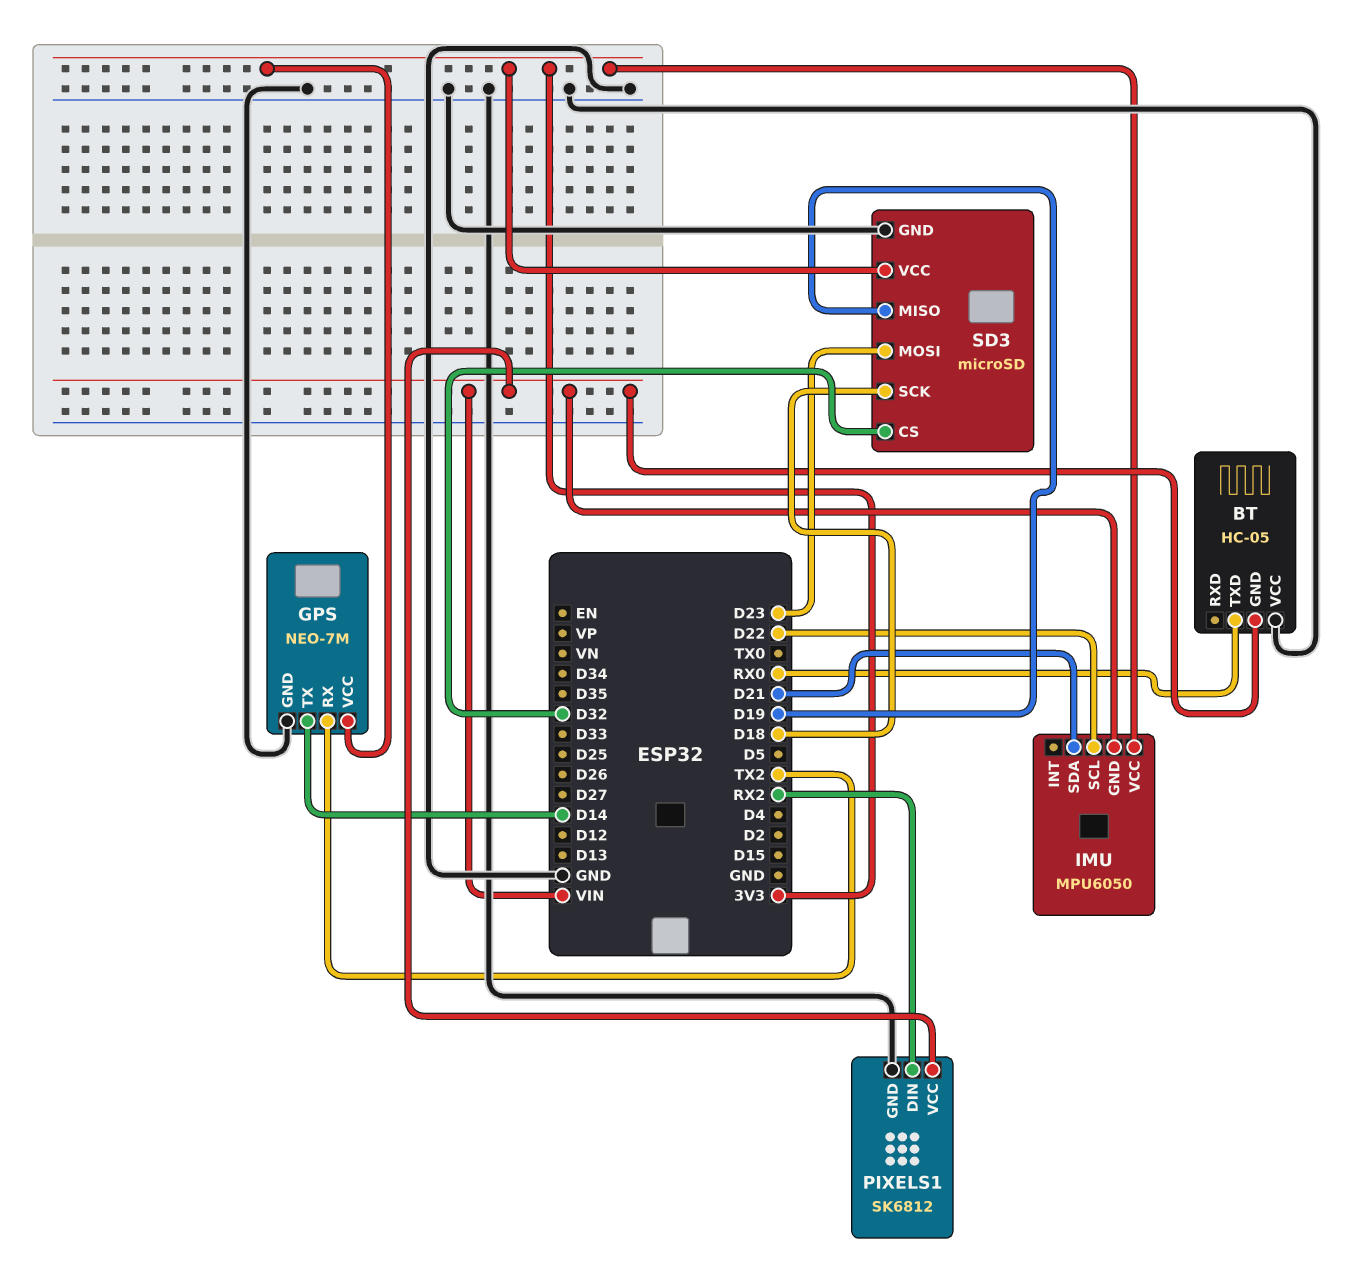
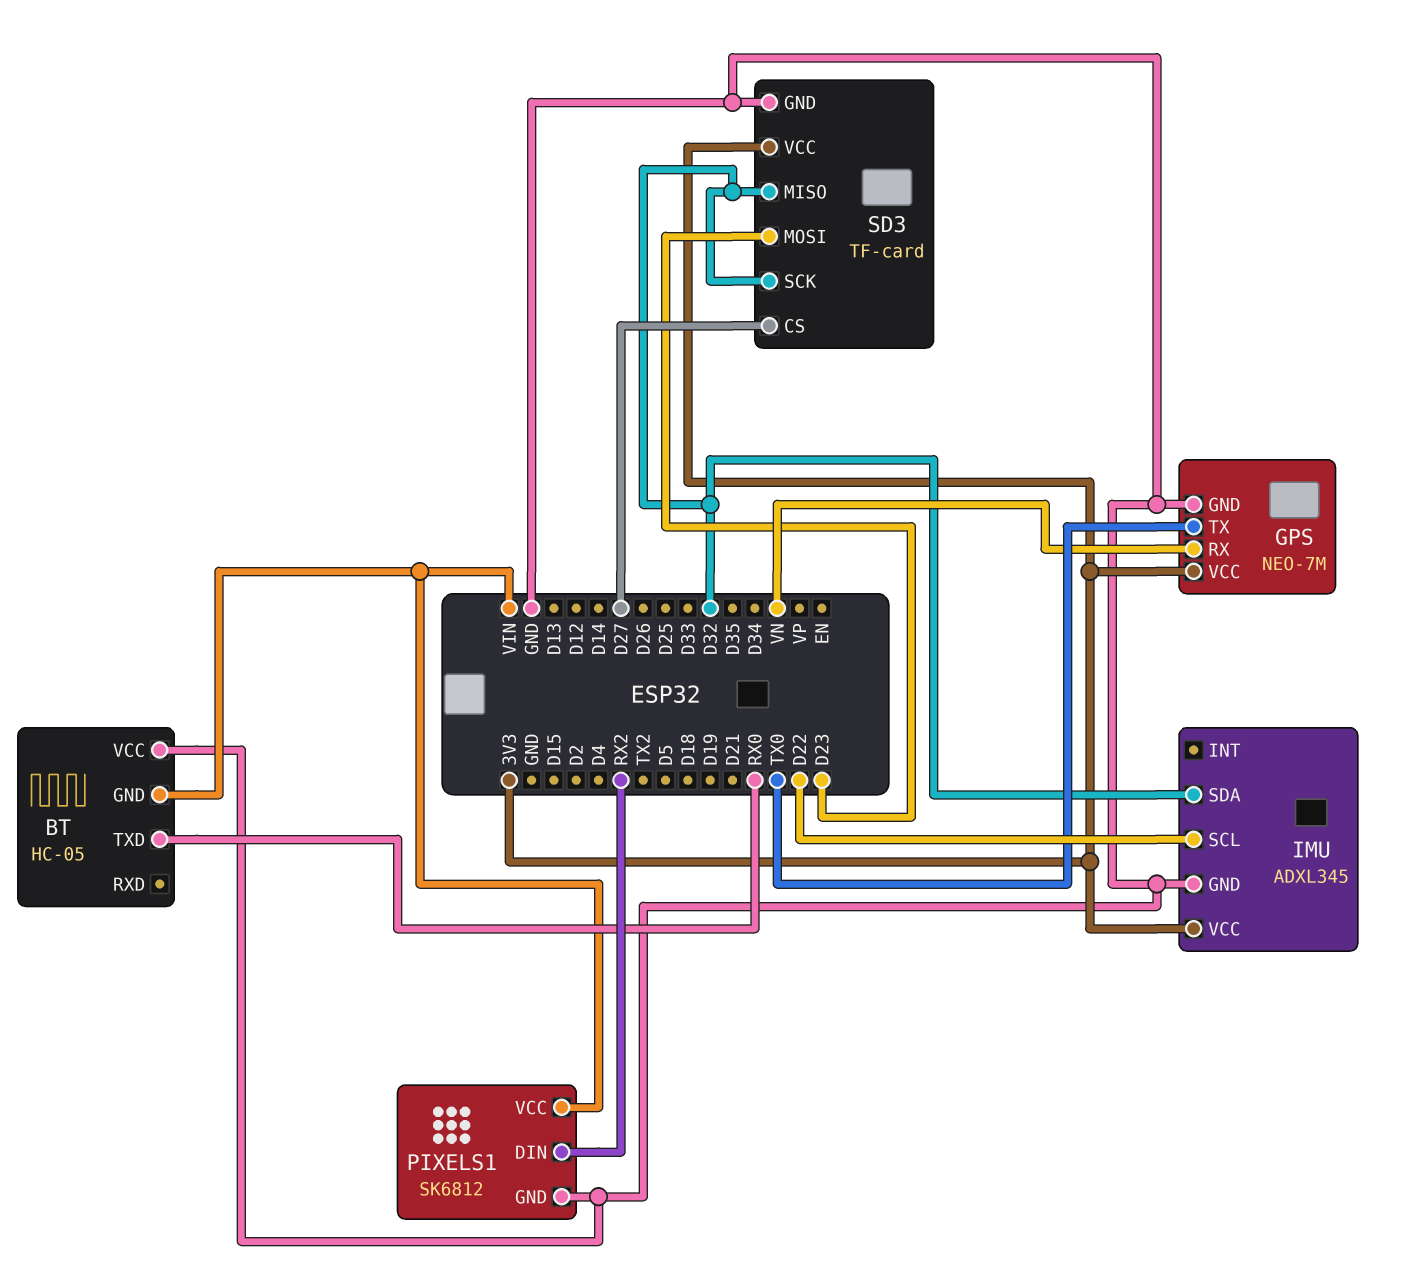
GPS pin RX: TX2 -> VN
GPS pin TX: D14 -> TX0
IMU: MPU6050 -> ADXL345
IMU pin GND: VIN -> GND
IMU pin SDA: D21 -> D32
SD3: microSD -> TF-card
SD3 pin CS: D32 -> D27
SD3 pin MISO: D19 -> D32
SD3 pin SCK: D18 -> D32

